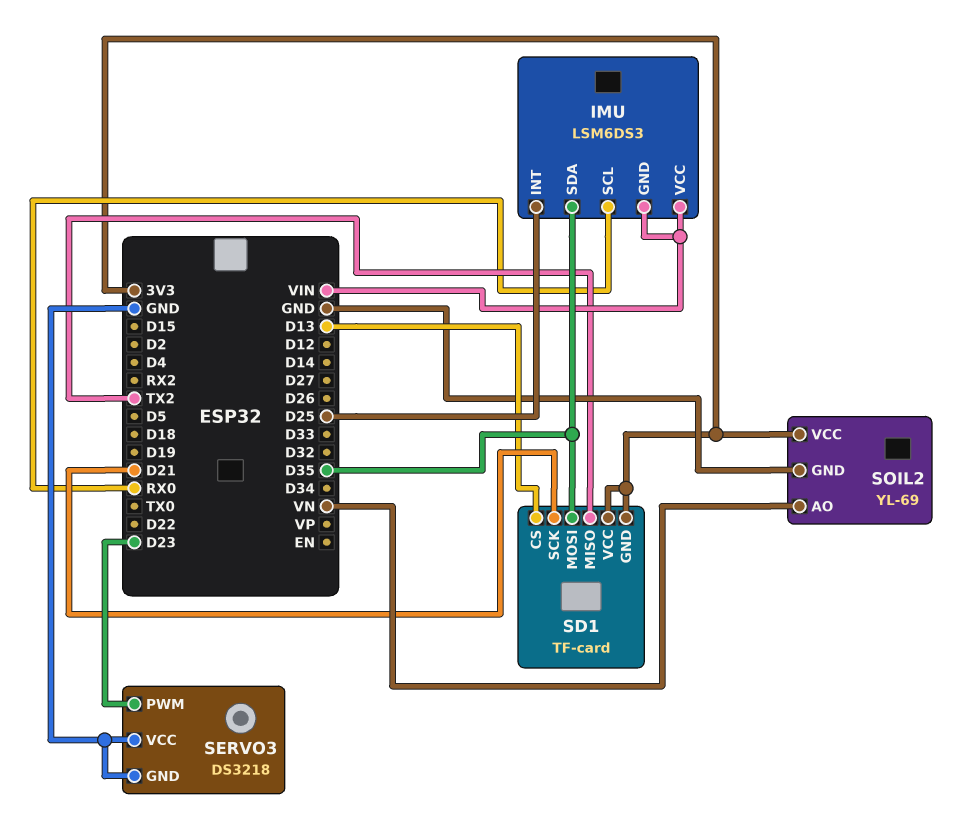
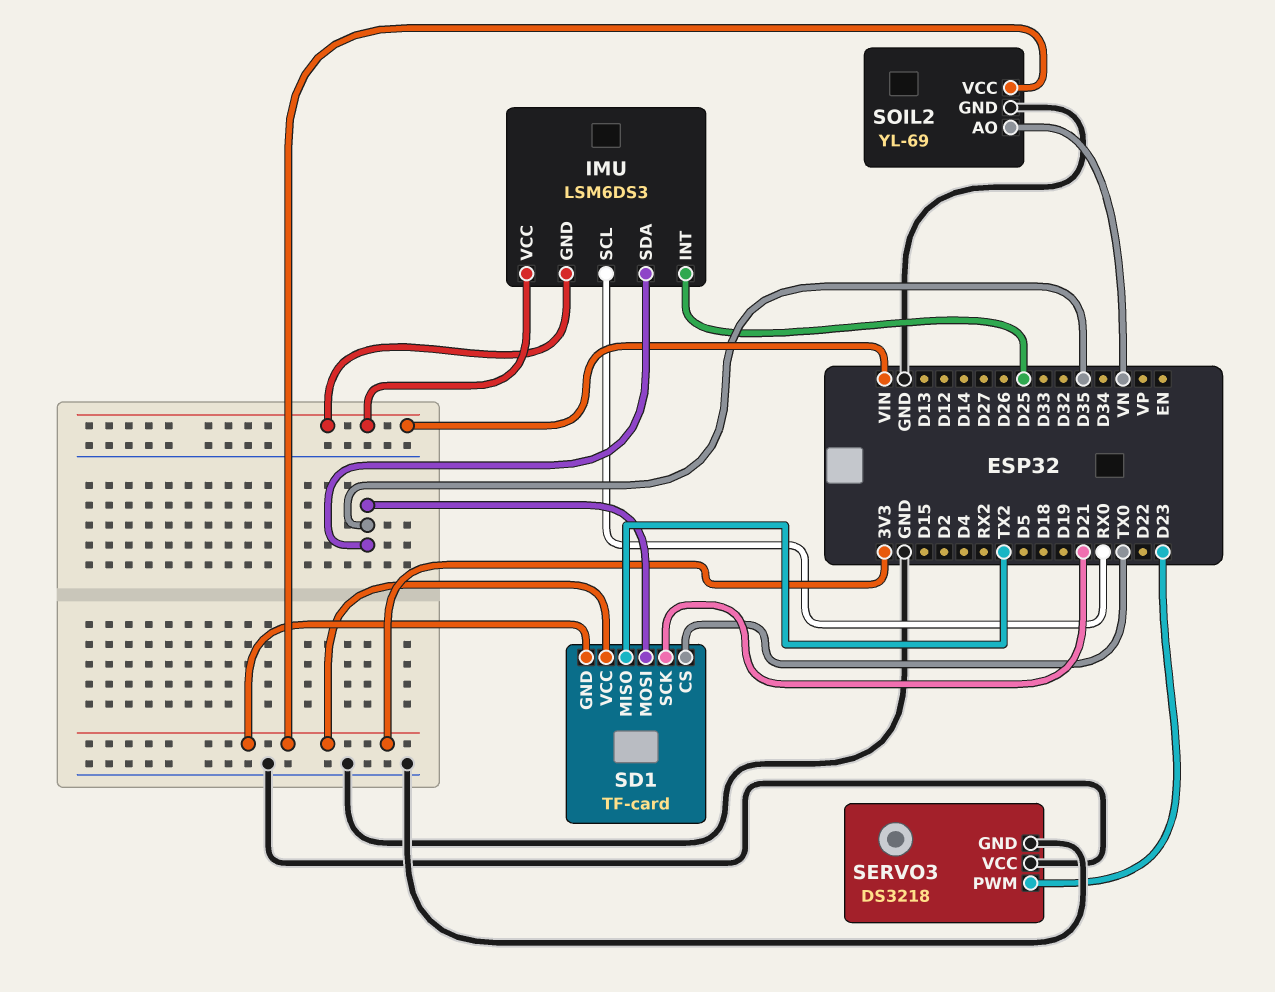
SD1 pin CS: D13 -> TX0

